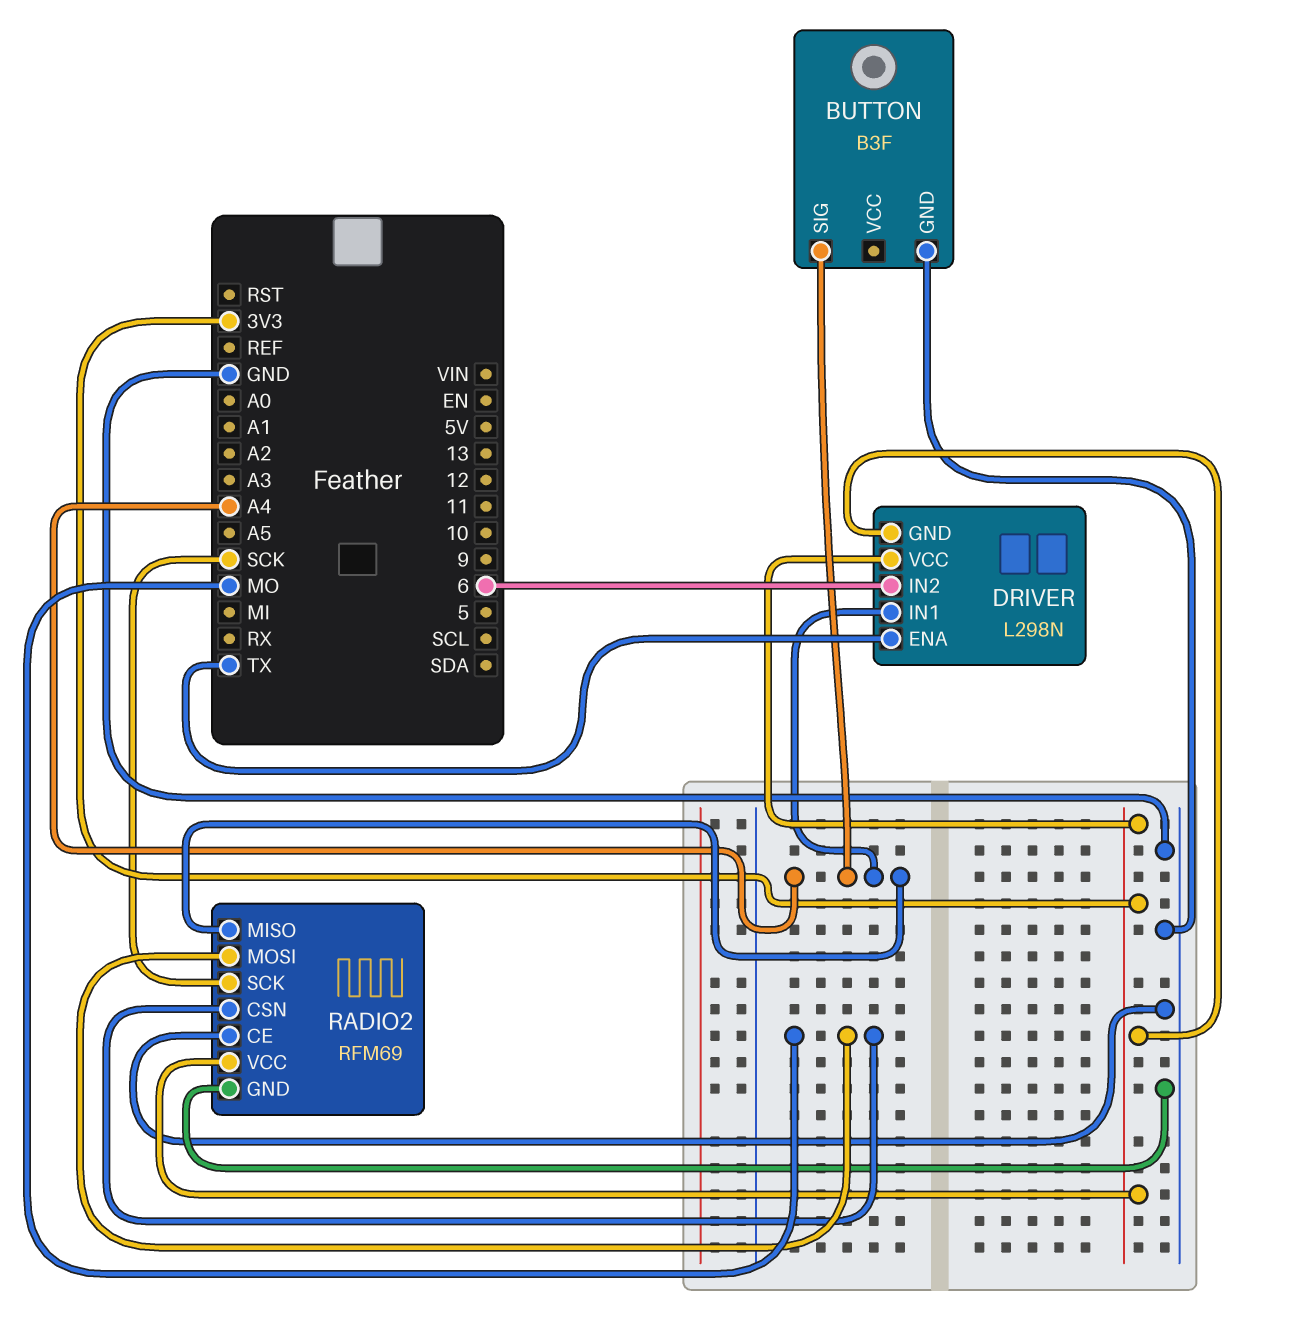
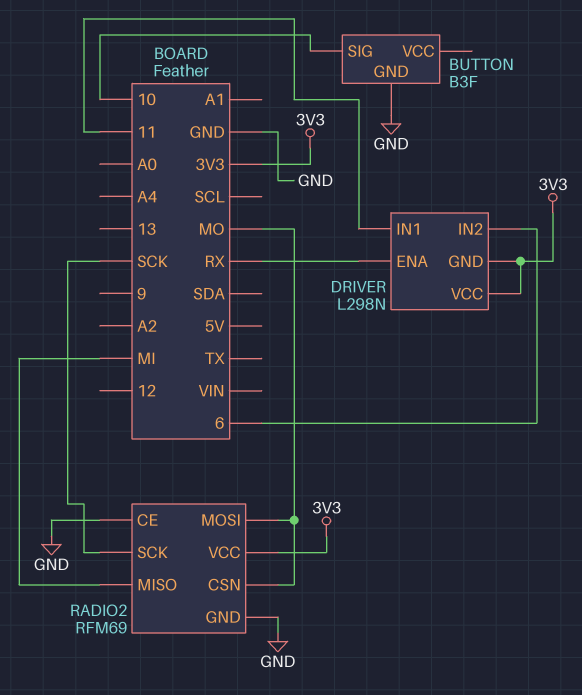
BUTTON pin SIG: A4 -> 10
DRIVER pin ENA: TX -> RX
DRIVER pin IN1: A4 -> 11
RADIO2 pin MISO: A4 -> MI

